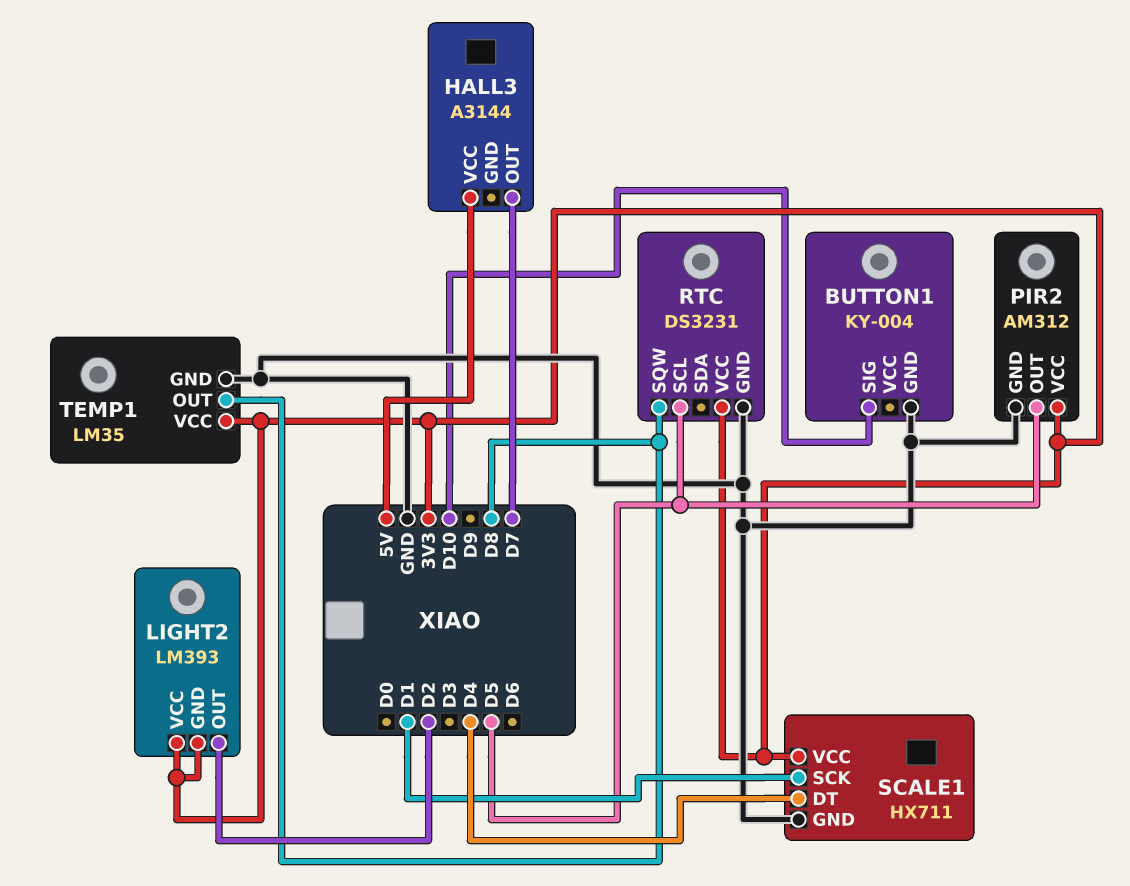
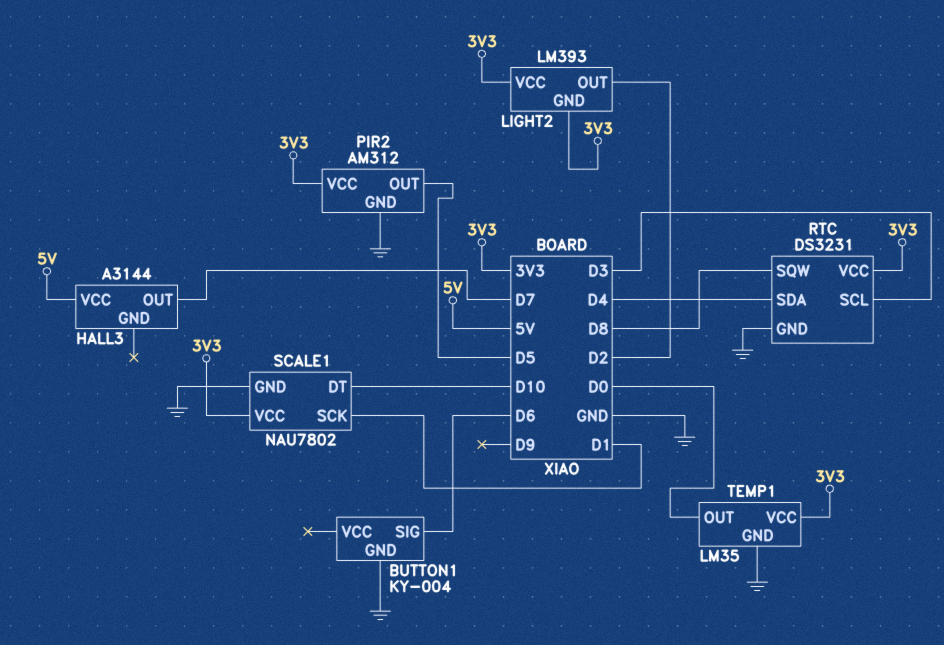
BUTTON1 pin SIG: D10 -> D6
RTC pin SCL: D5 -> D3
RTC pin SDA: none -> D4
SCALE1: HX711 -> NAU7802
SCALE1 pin DT: D4 -> D10
TEMP1 pin OUT: D8 -> D0

